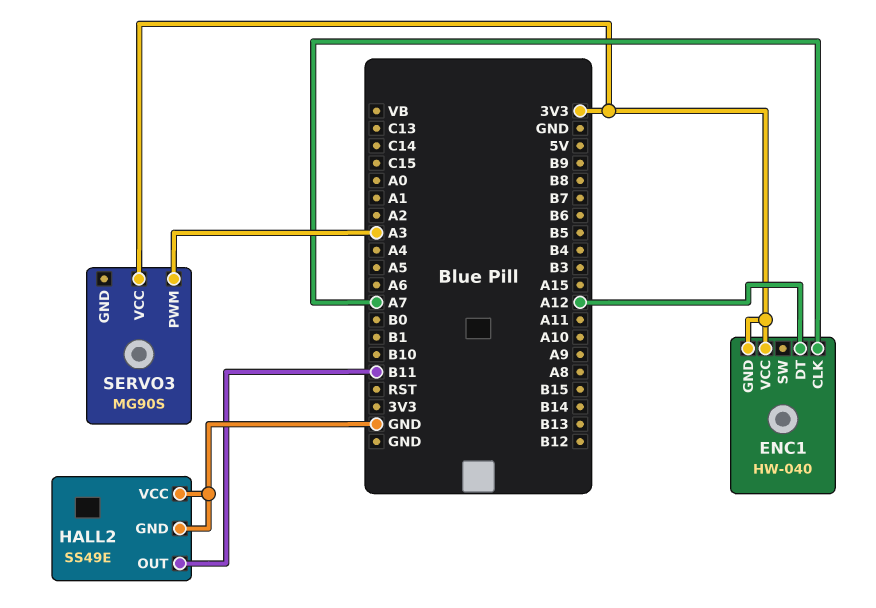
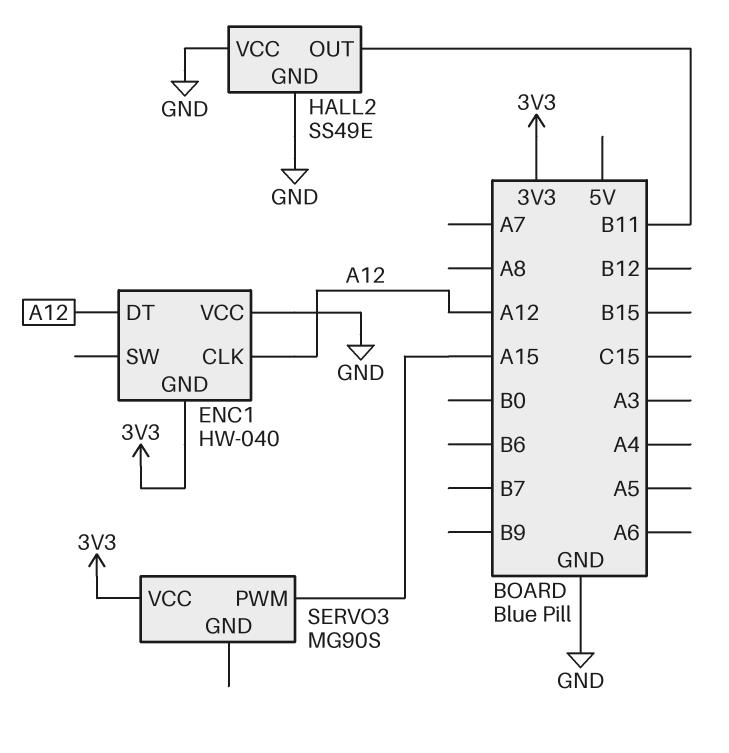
ENC1 pin CLK: A7 -> A12
ENC1 pin VCC: 3V3 -> GND
SERVO3 pin PWM: A3 -> A15

